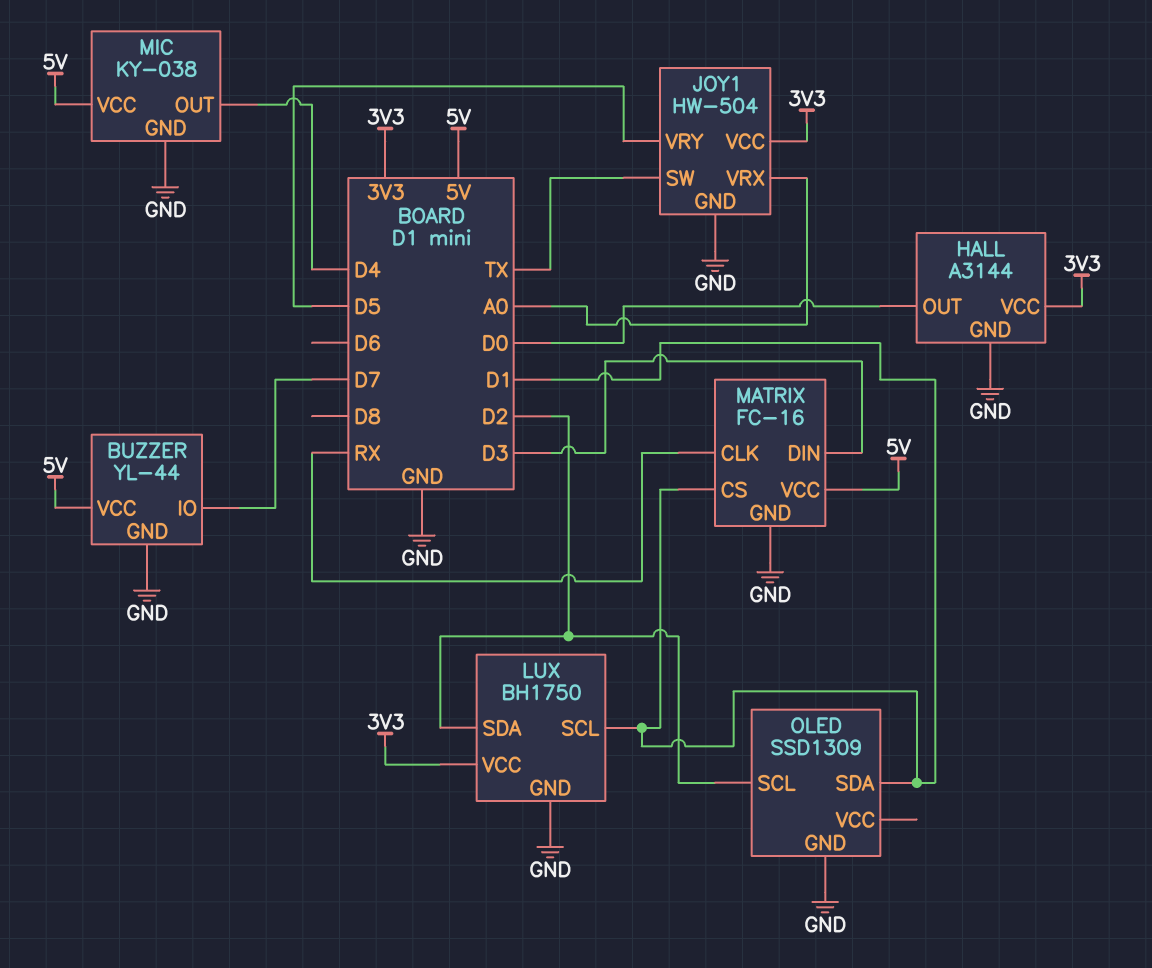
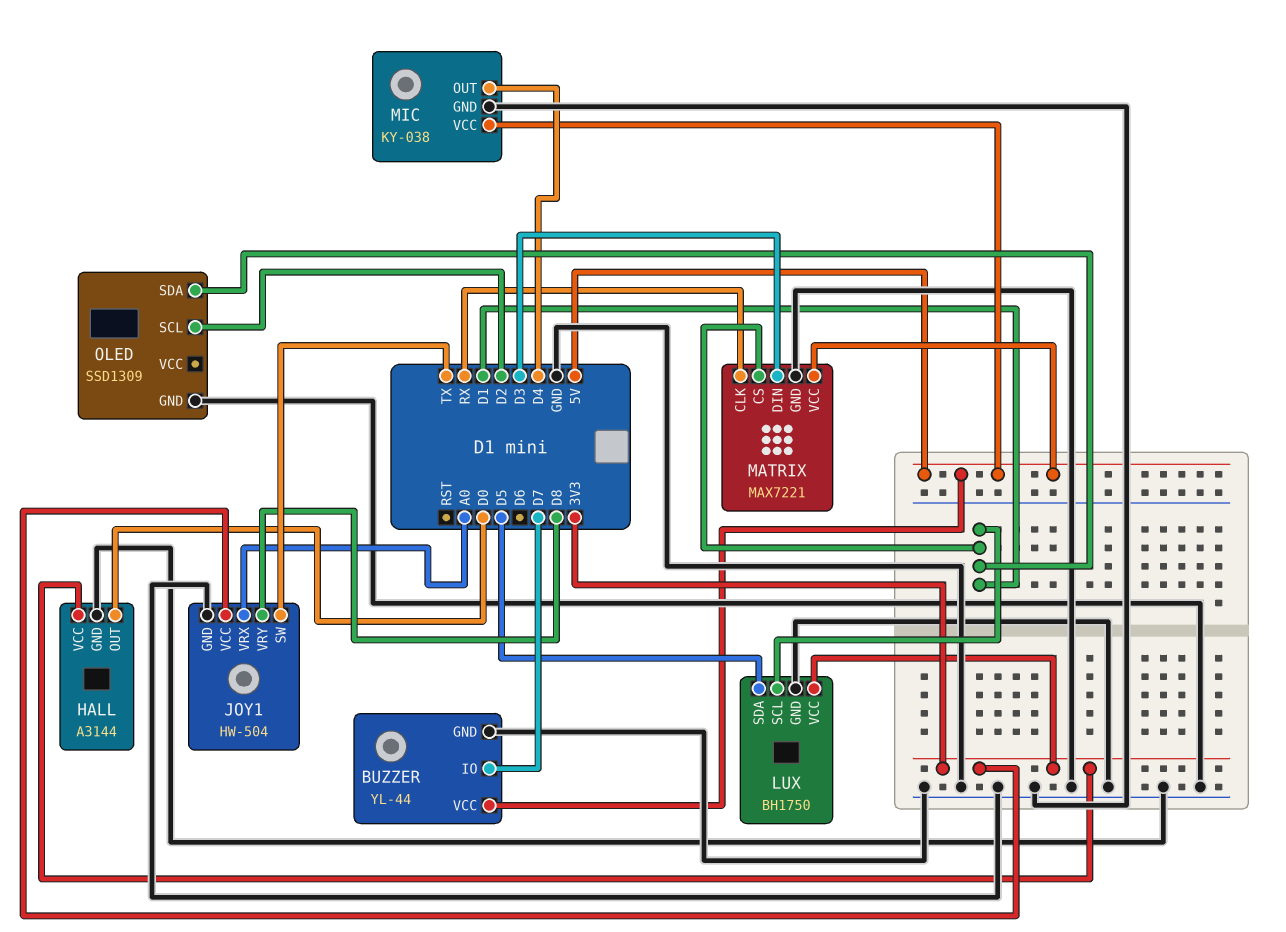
JOY1 pin VRY: D5 -> D8
LUX pin SDA: D2 -> D5
MATRIX: FC-16 -> MAX7221

